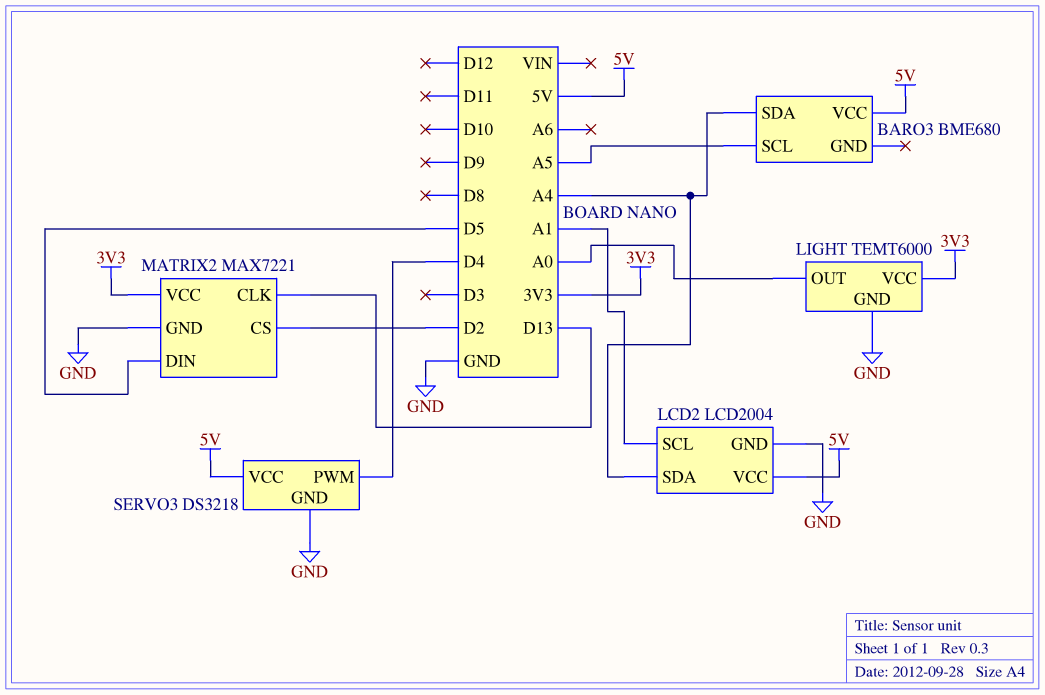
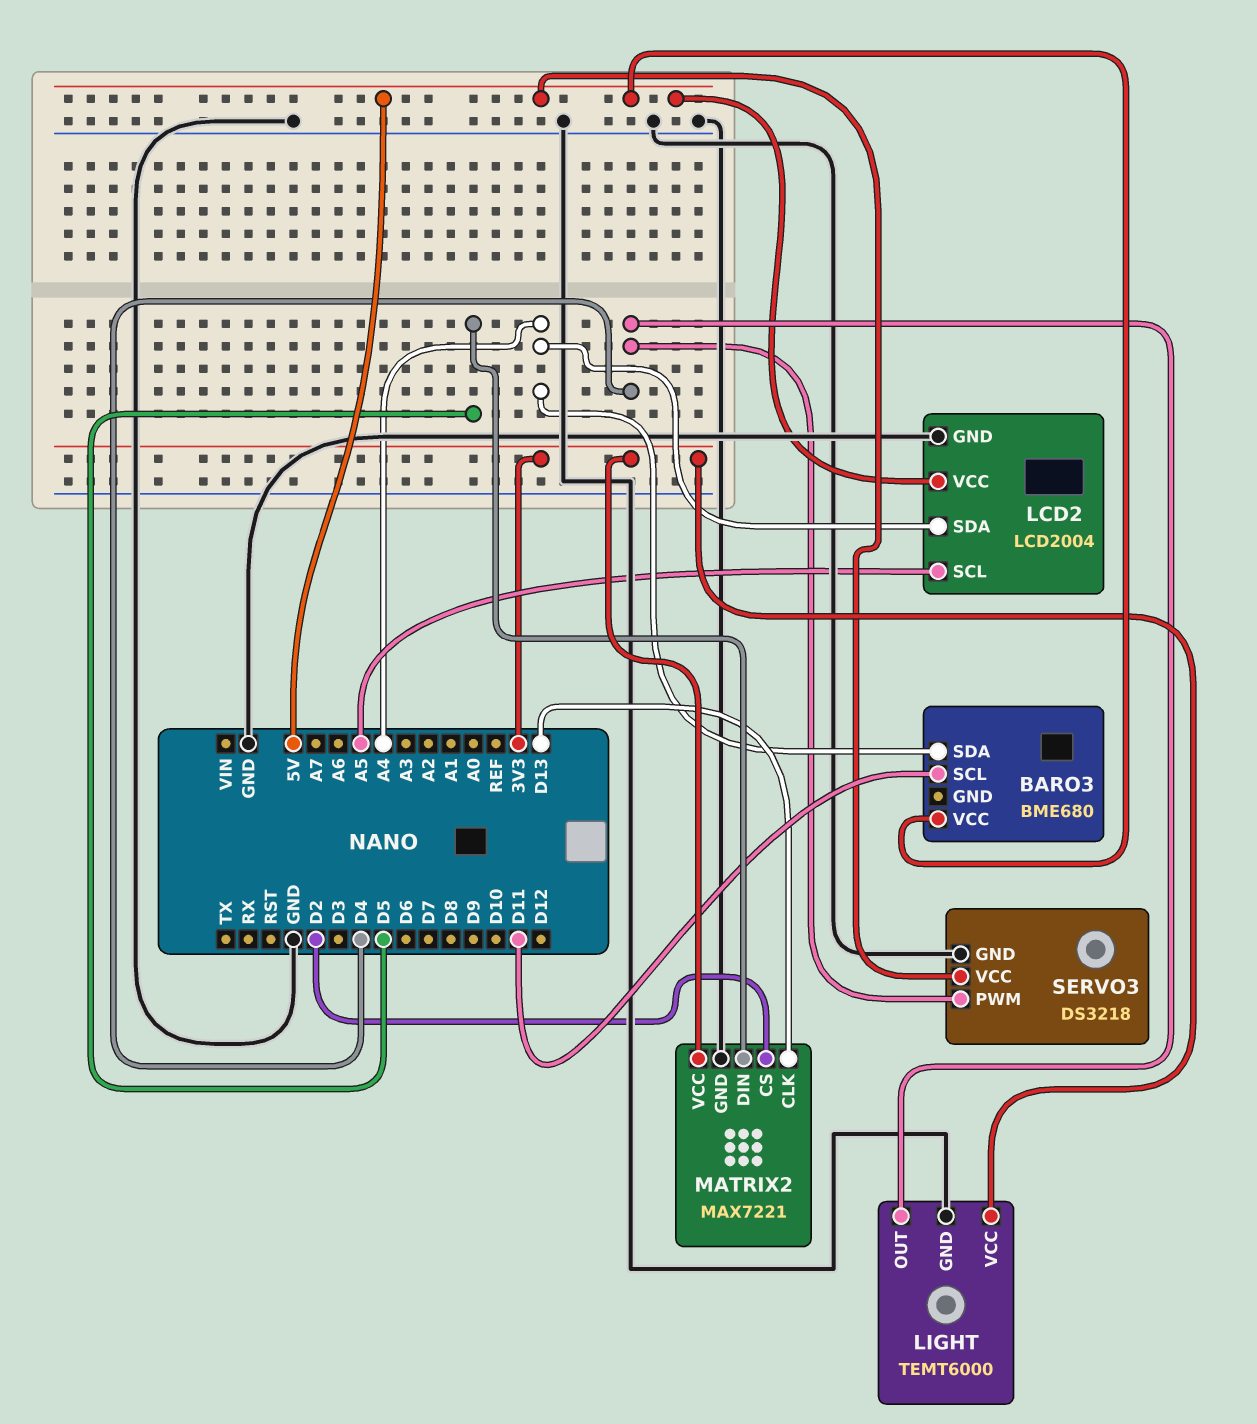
BARO3 pin SCL: A5 -> D11
LCD2 pin SCL: A1 -> A5
LIGHT pin OUT: A0 -> D4

